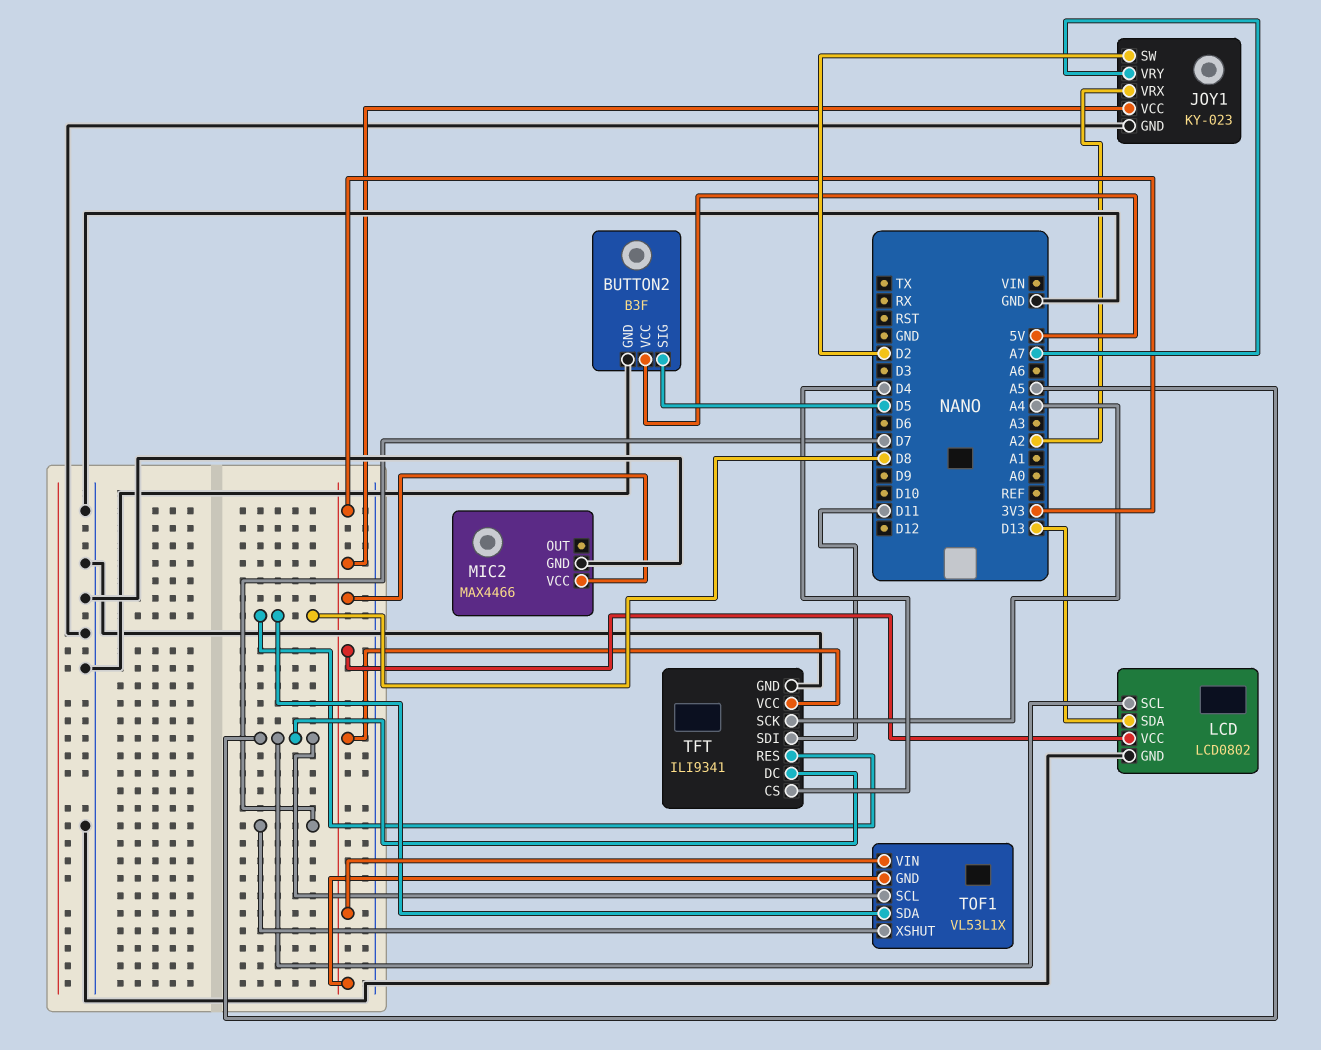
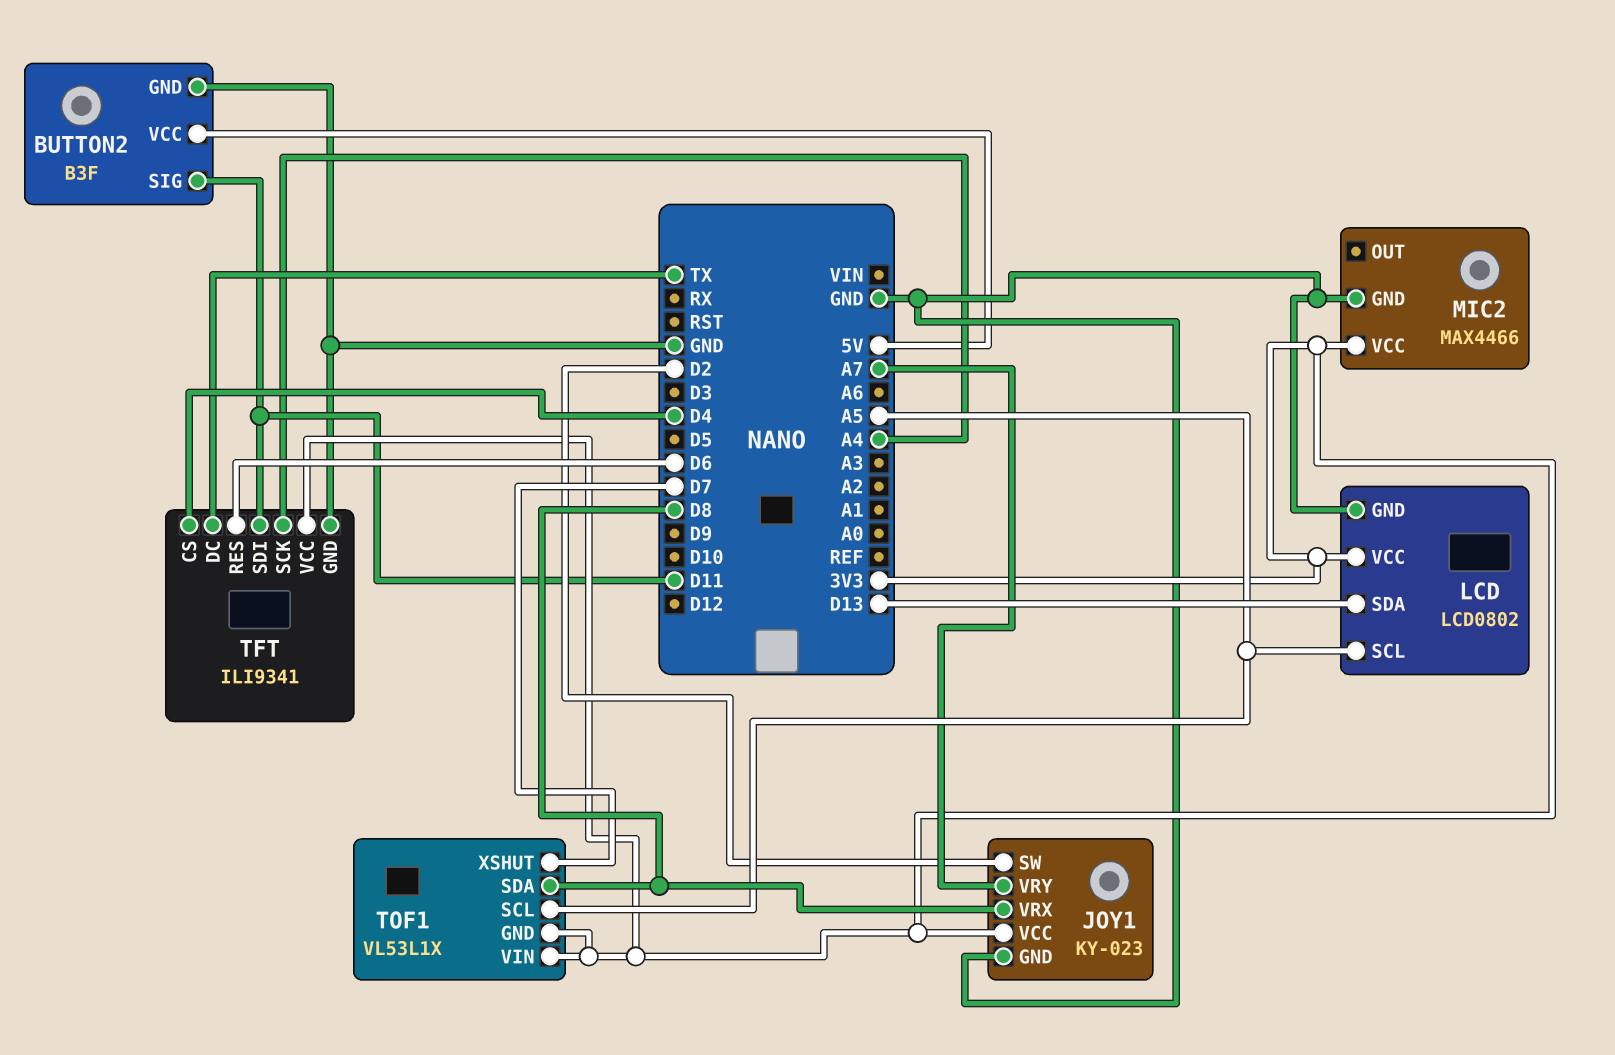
BUTTON2 pin SIG: D5 -> D11
JOY1 pin VRX: A2 -> D8
TFT pin DC: A5 -> TX
TFT pin RES: D8 -> D6

